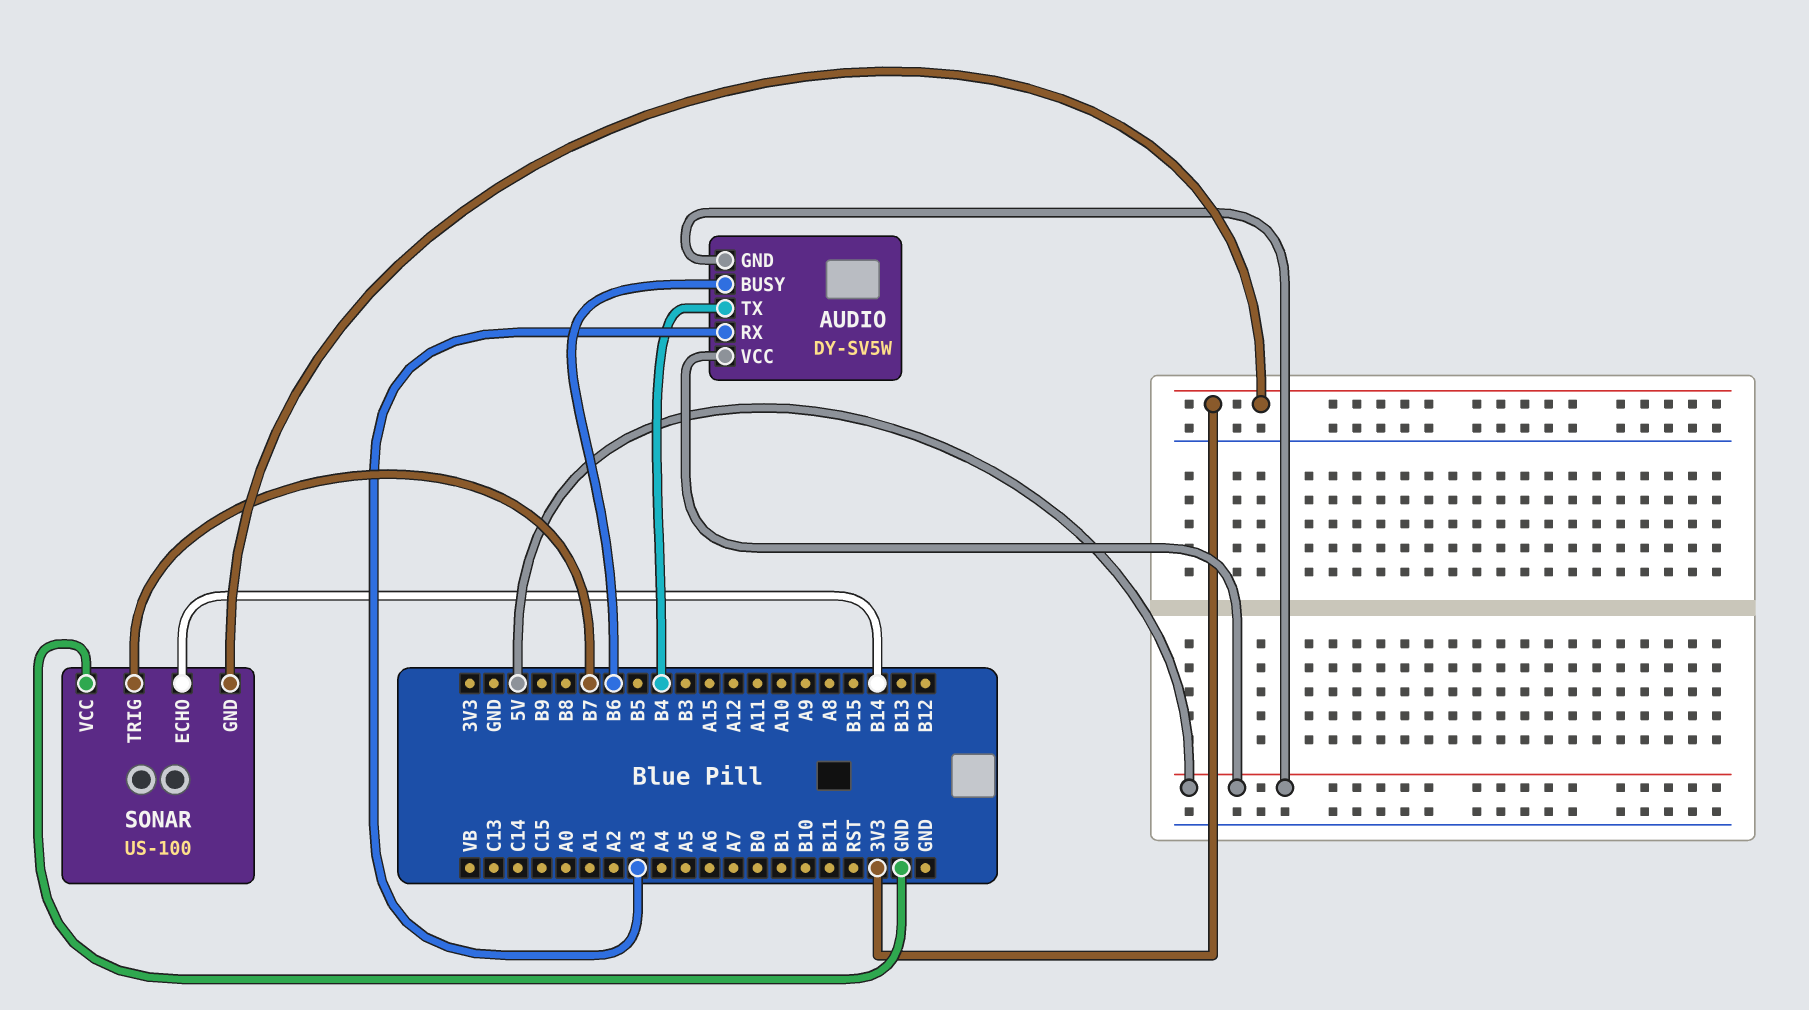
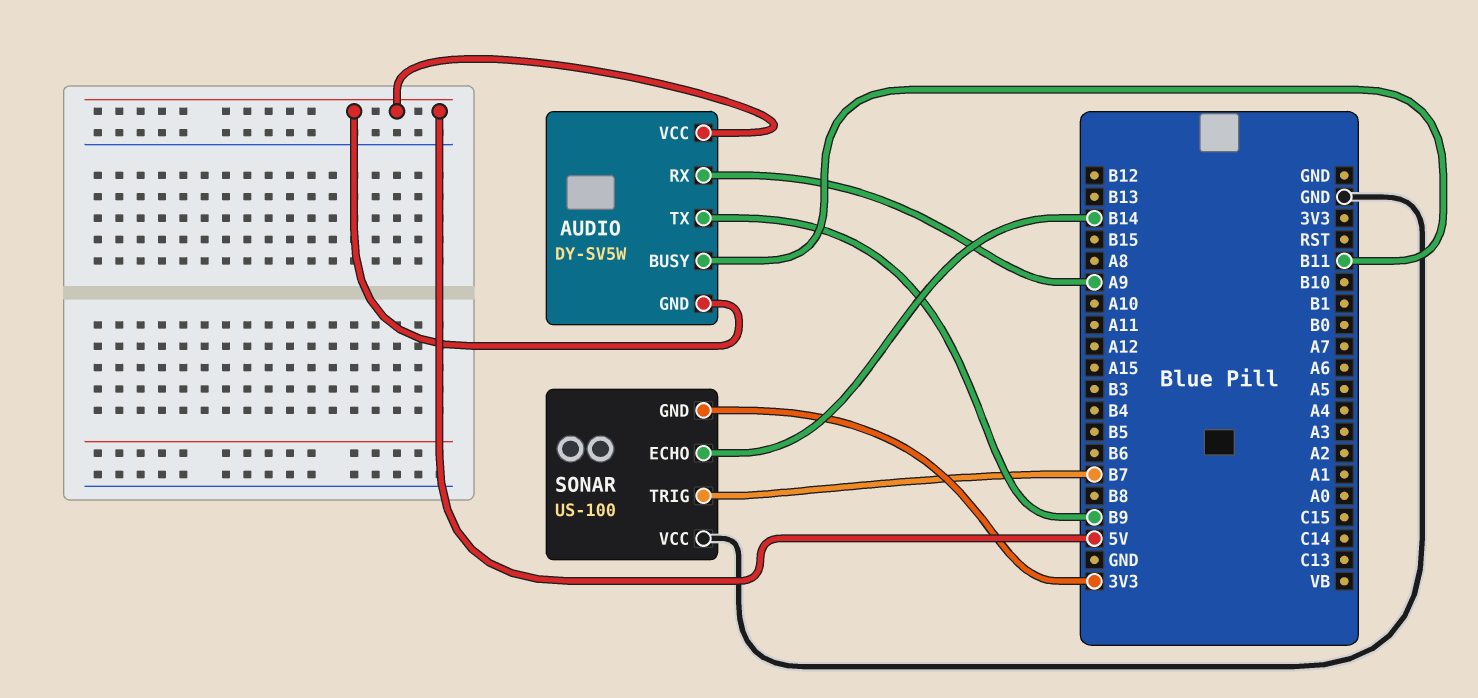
AUDIO pin BUSY: B6 -> B11
AUDIO pin RX: A3 -> A9
AUDIO pin TX: B4 -> B9

